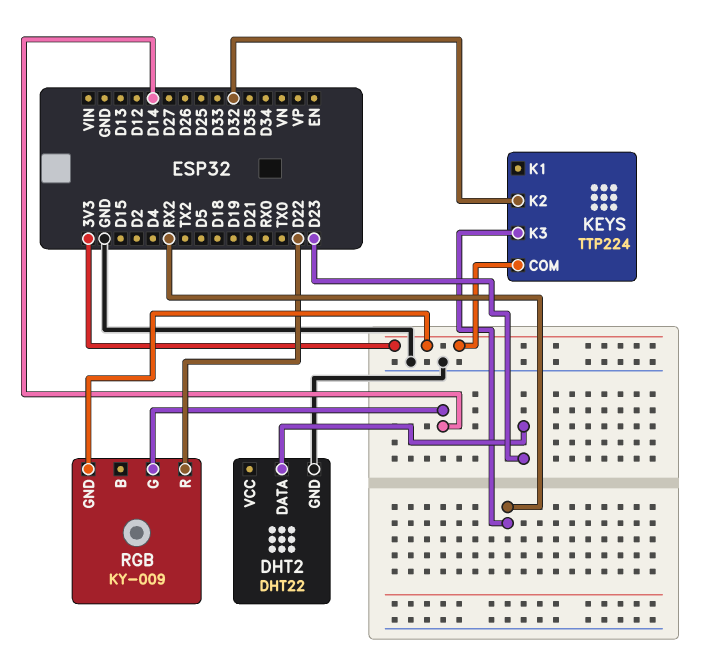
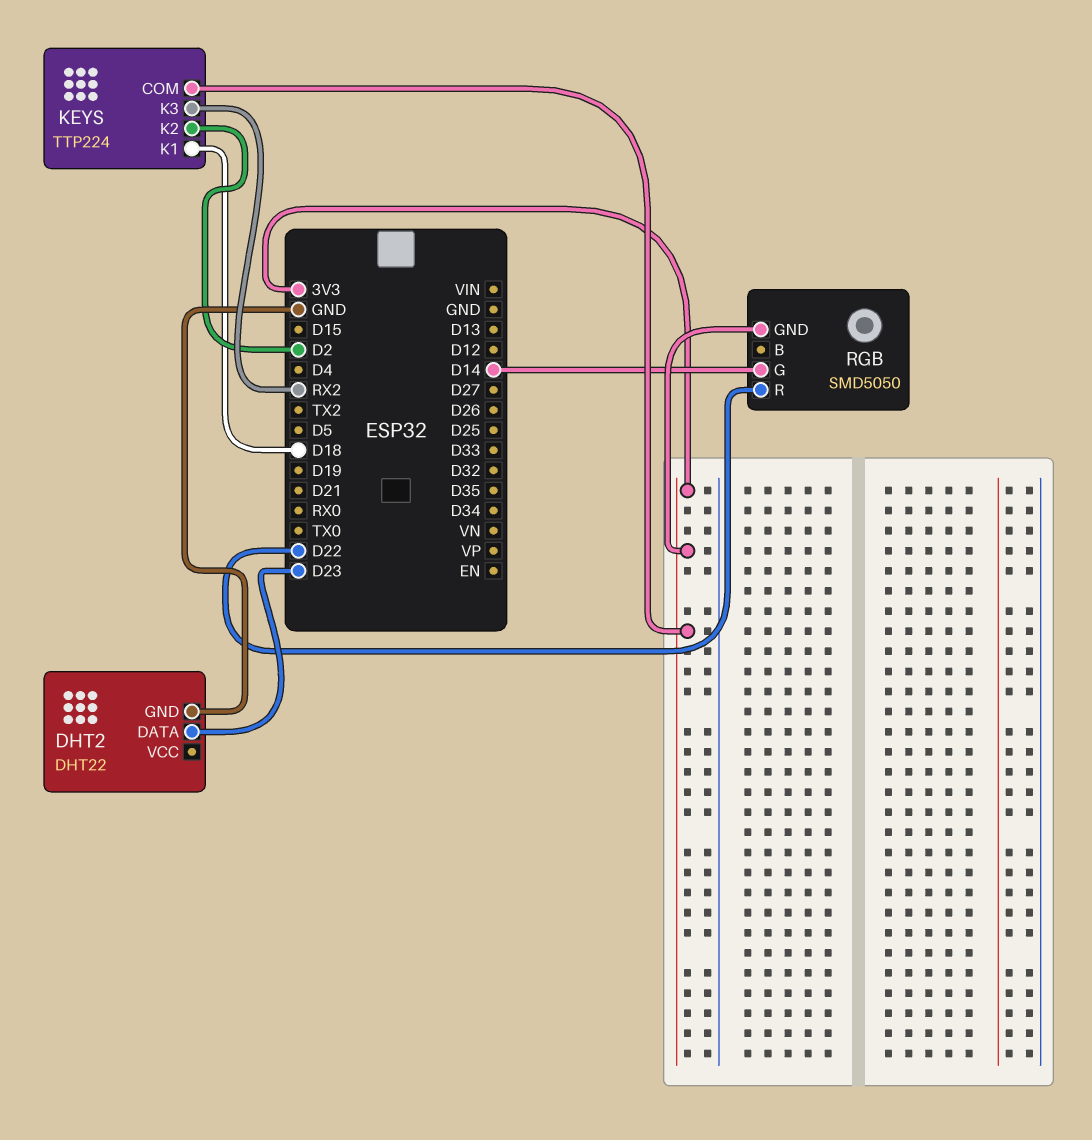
KEYS pin K1: none -> D18
KEYS pin K2: D32 -> D2
RGB: KY-009 -> SMD5050

